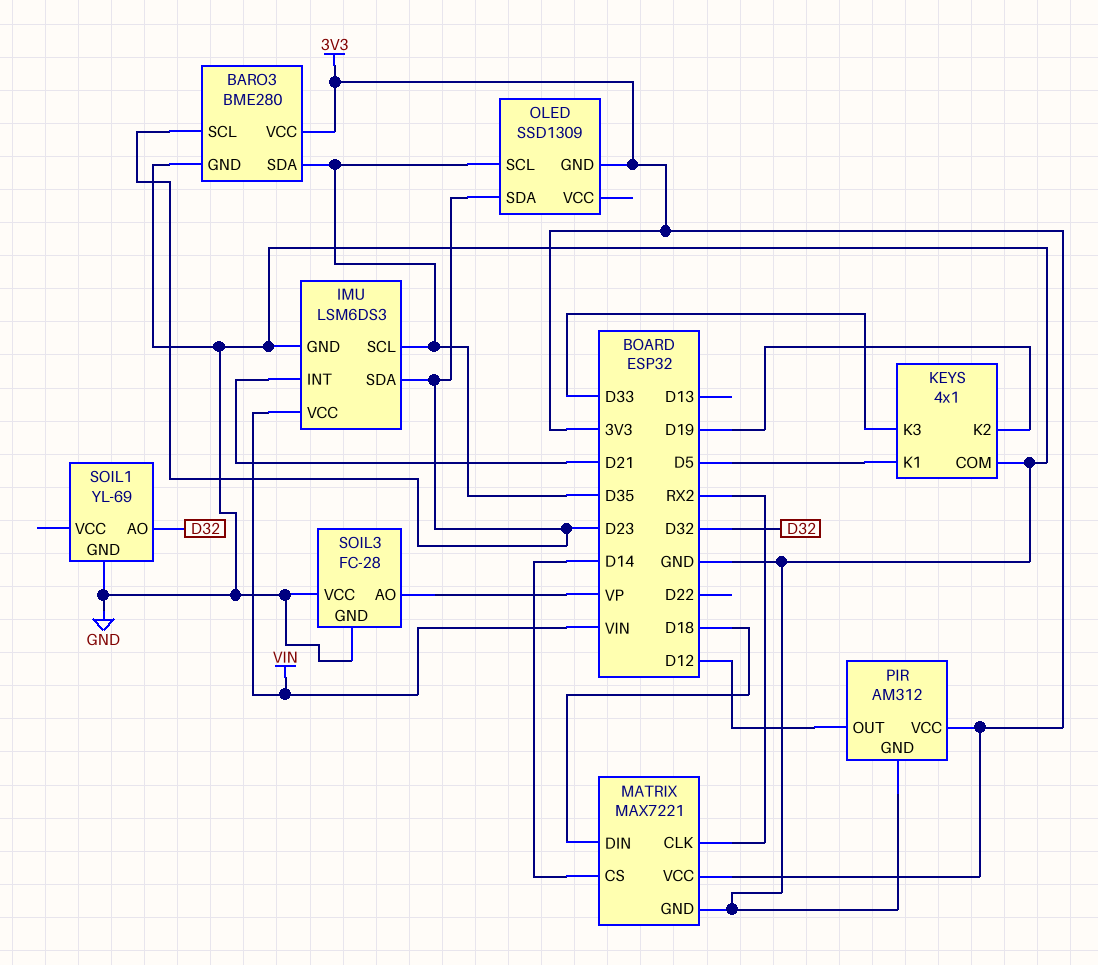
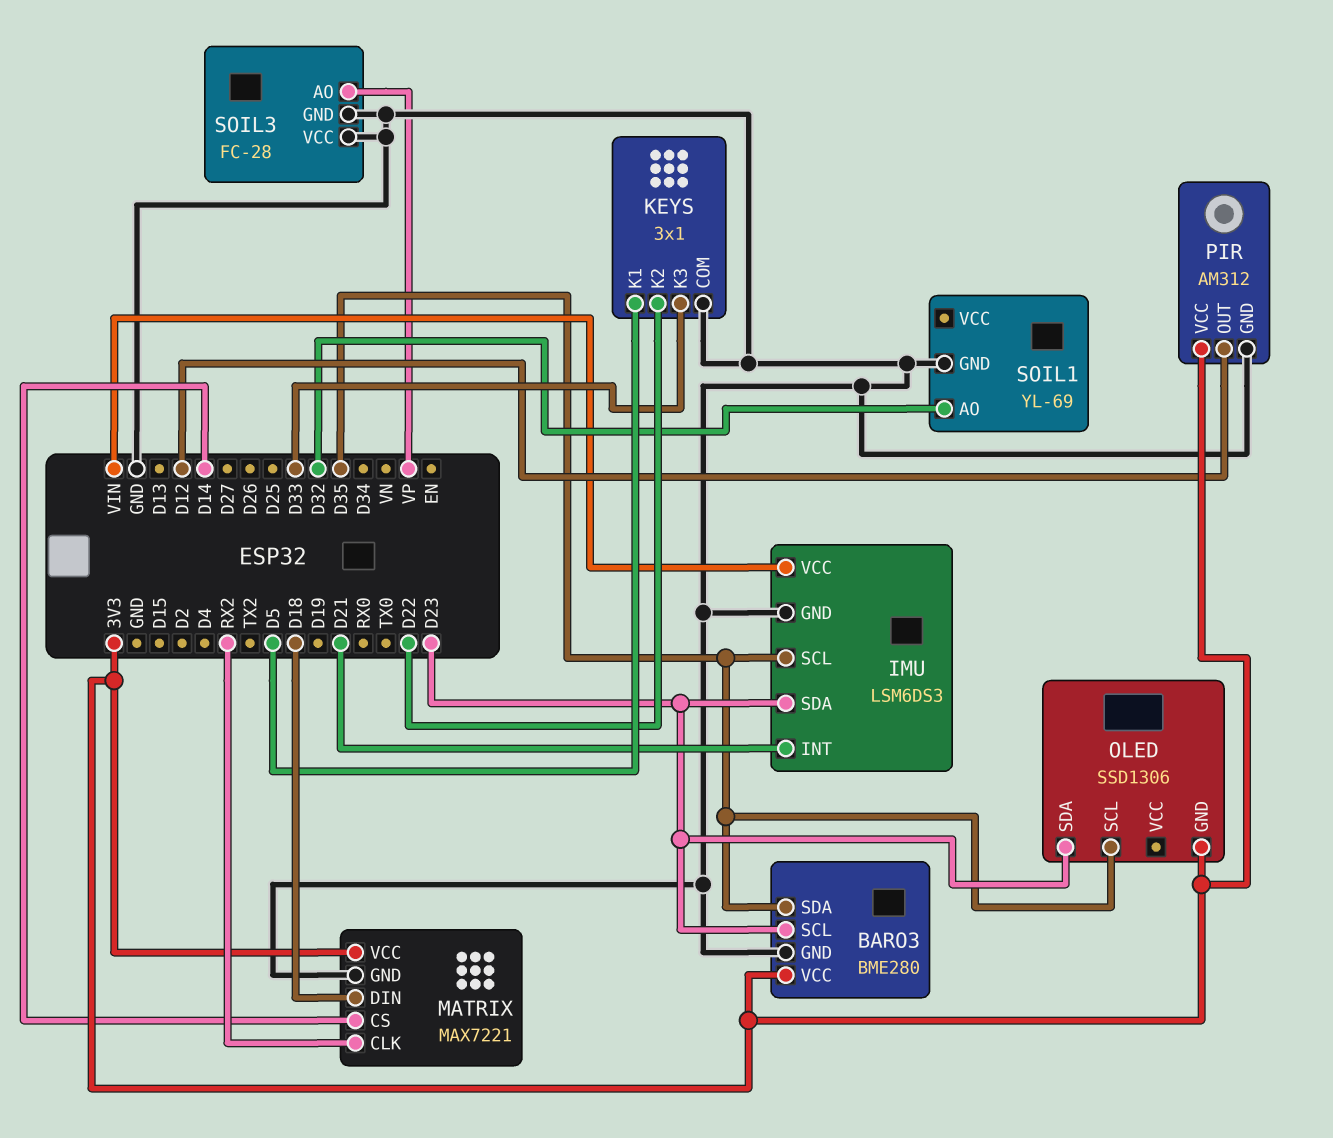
KEYS: 4x1 -> 3x1
KEYS pin K2: D19 -> D22
OLED: SSD1309 -> SSD1306

